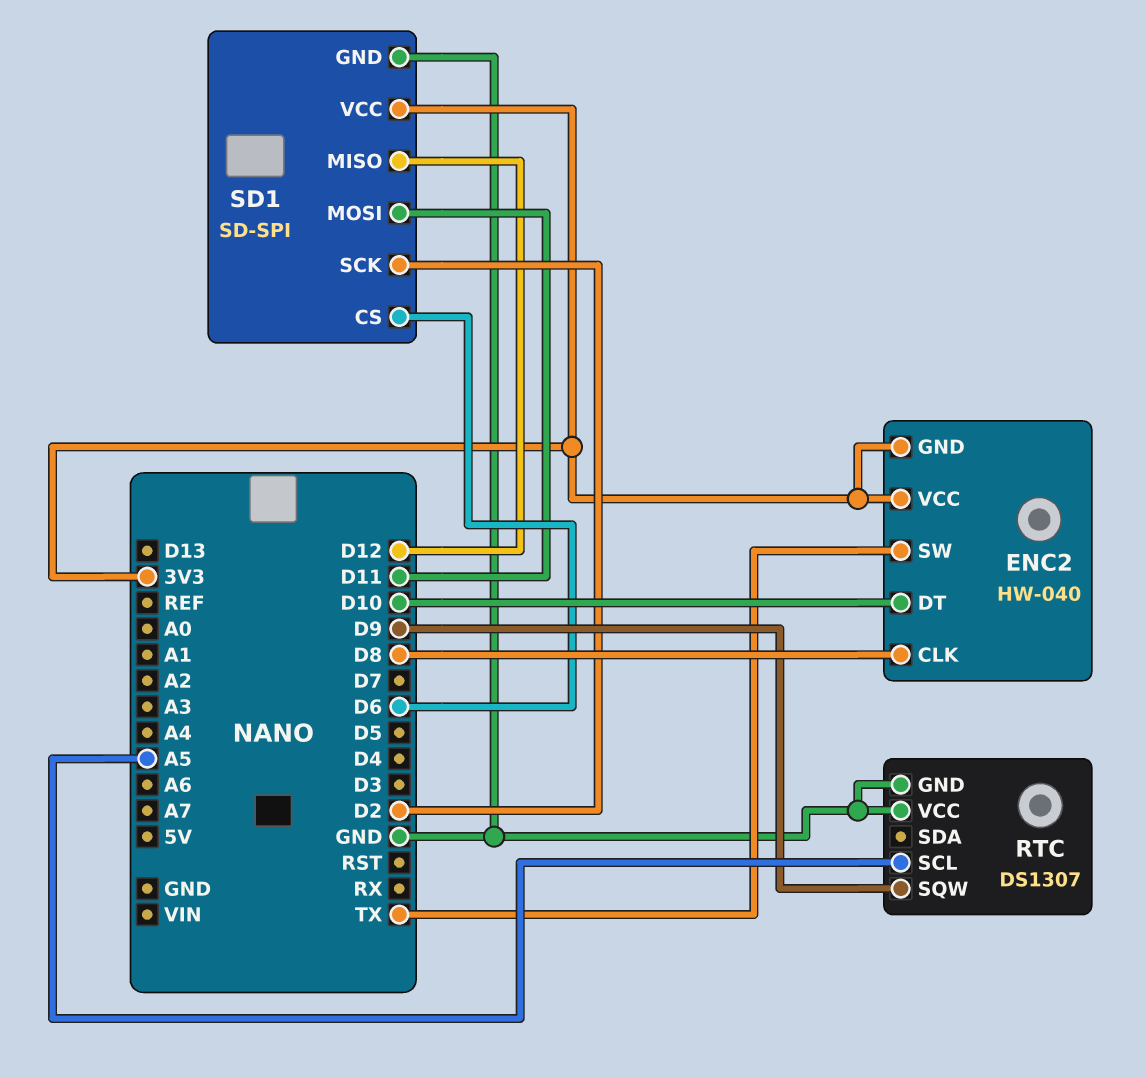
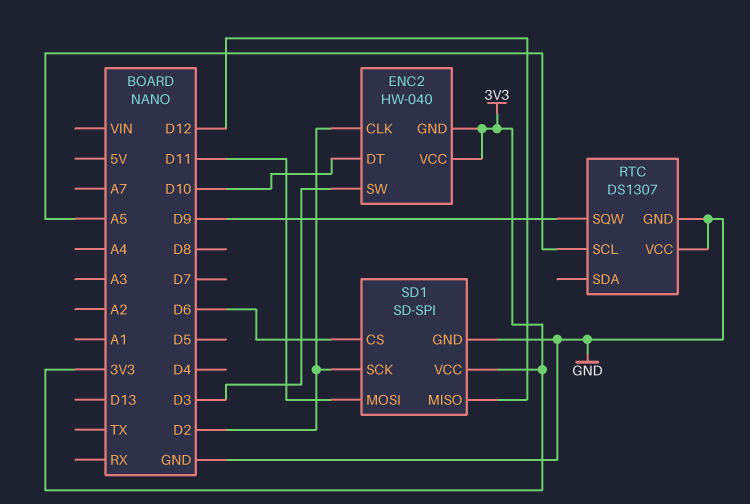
ENC2 pin CLK: D8 -> D2
ENC2 pin SW: TX -> D3

